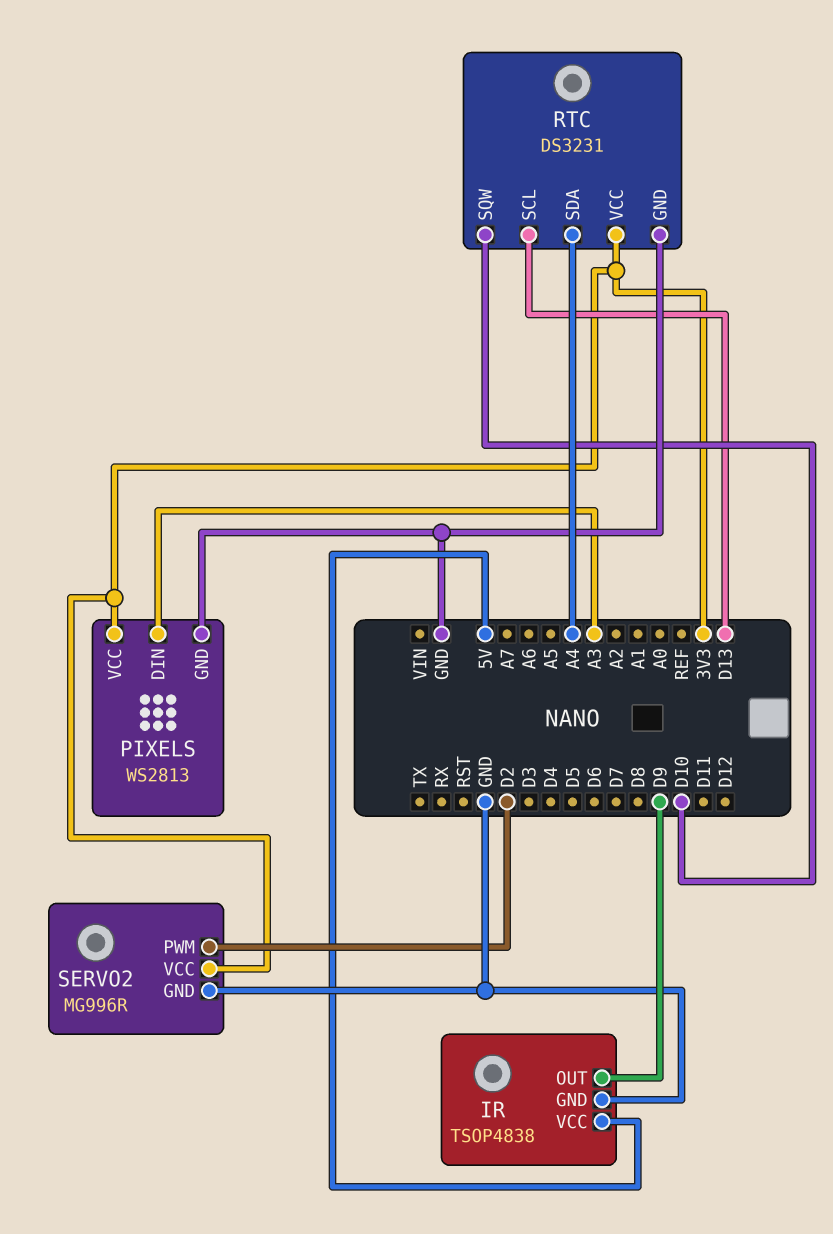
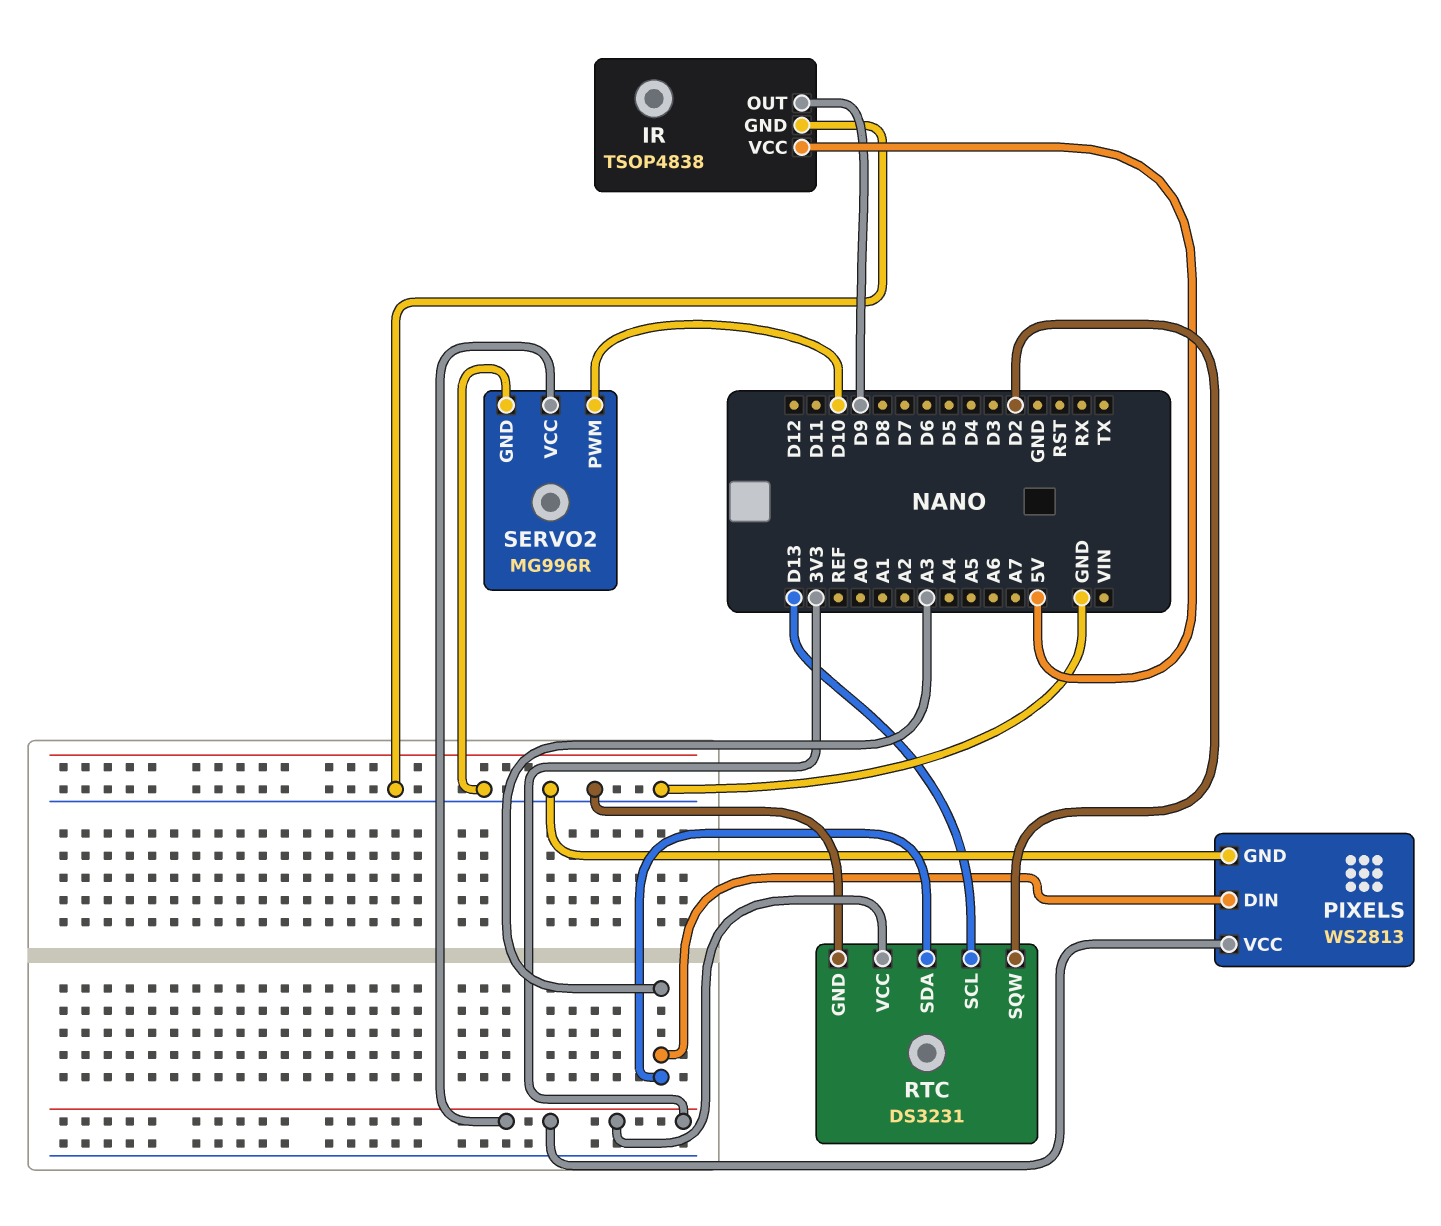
RTC pin SDA: A4 -> A3
RTC pin SQW: D10 -> D2
SERVO2 pin PWM: D2 -> D10

